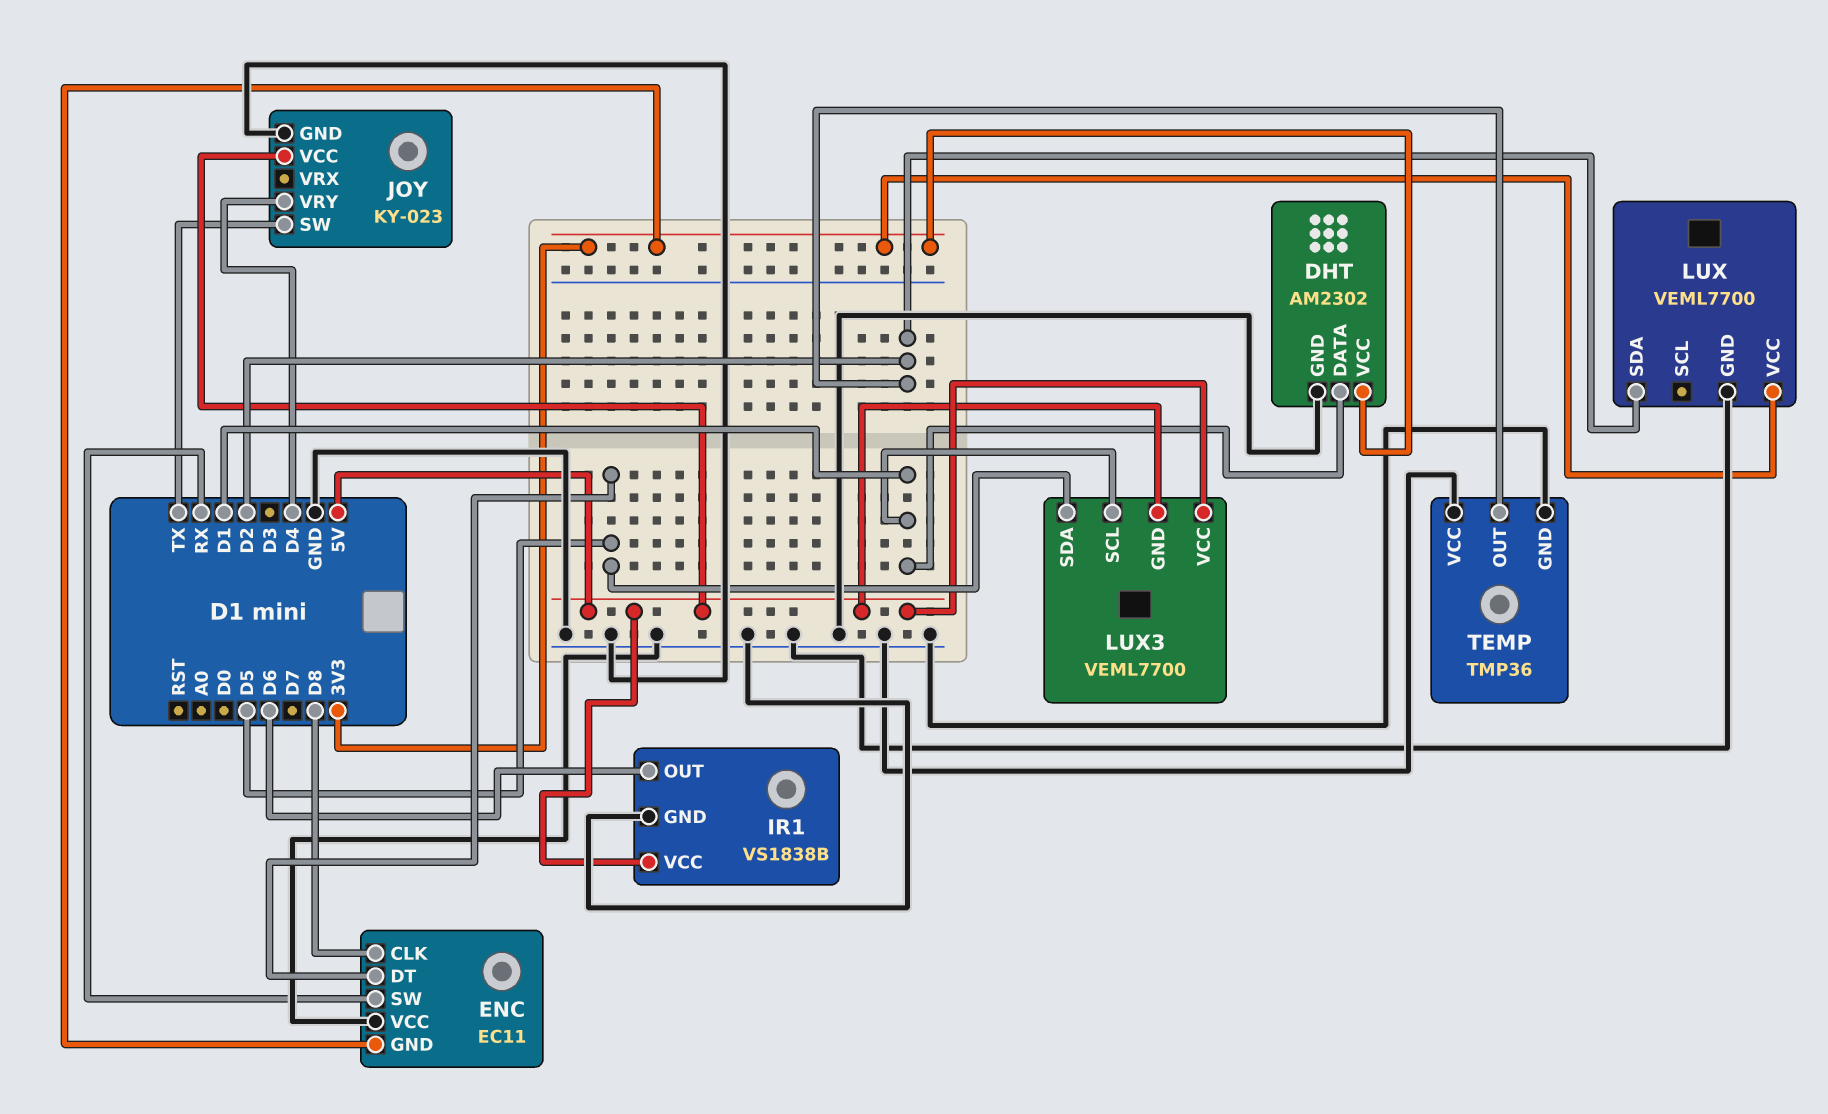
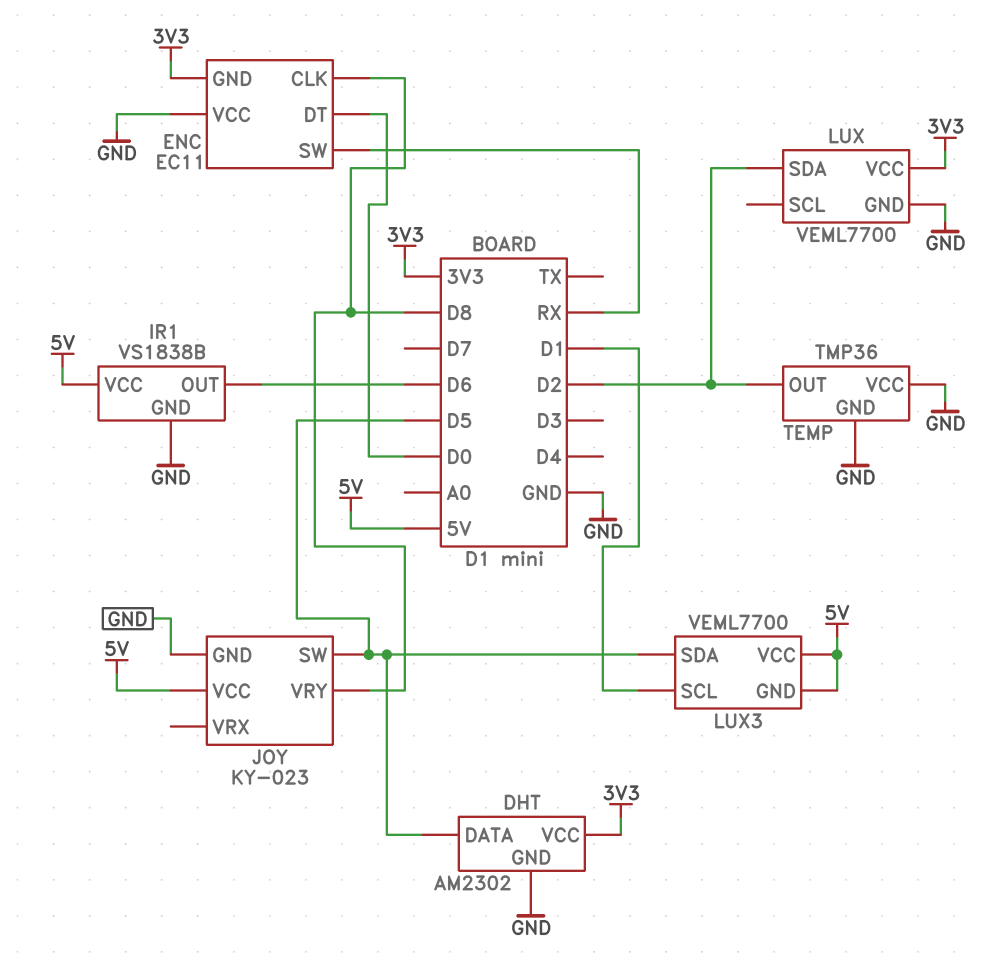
DHT pin DATA: D1 -> D5
ENC pin DT: D5 -> D0
JOY pin SW: TX -> D5
JOY pin VRY: D4 -> D8

